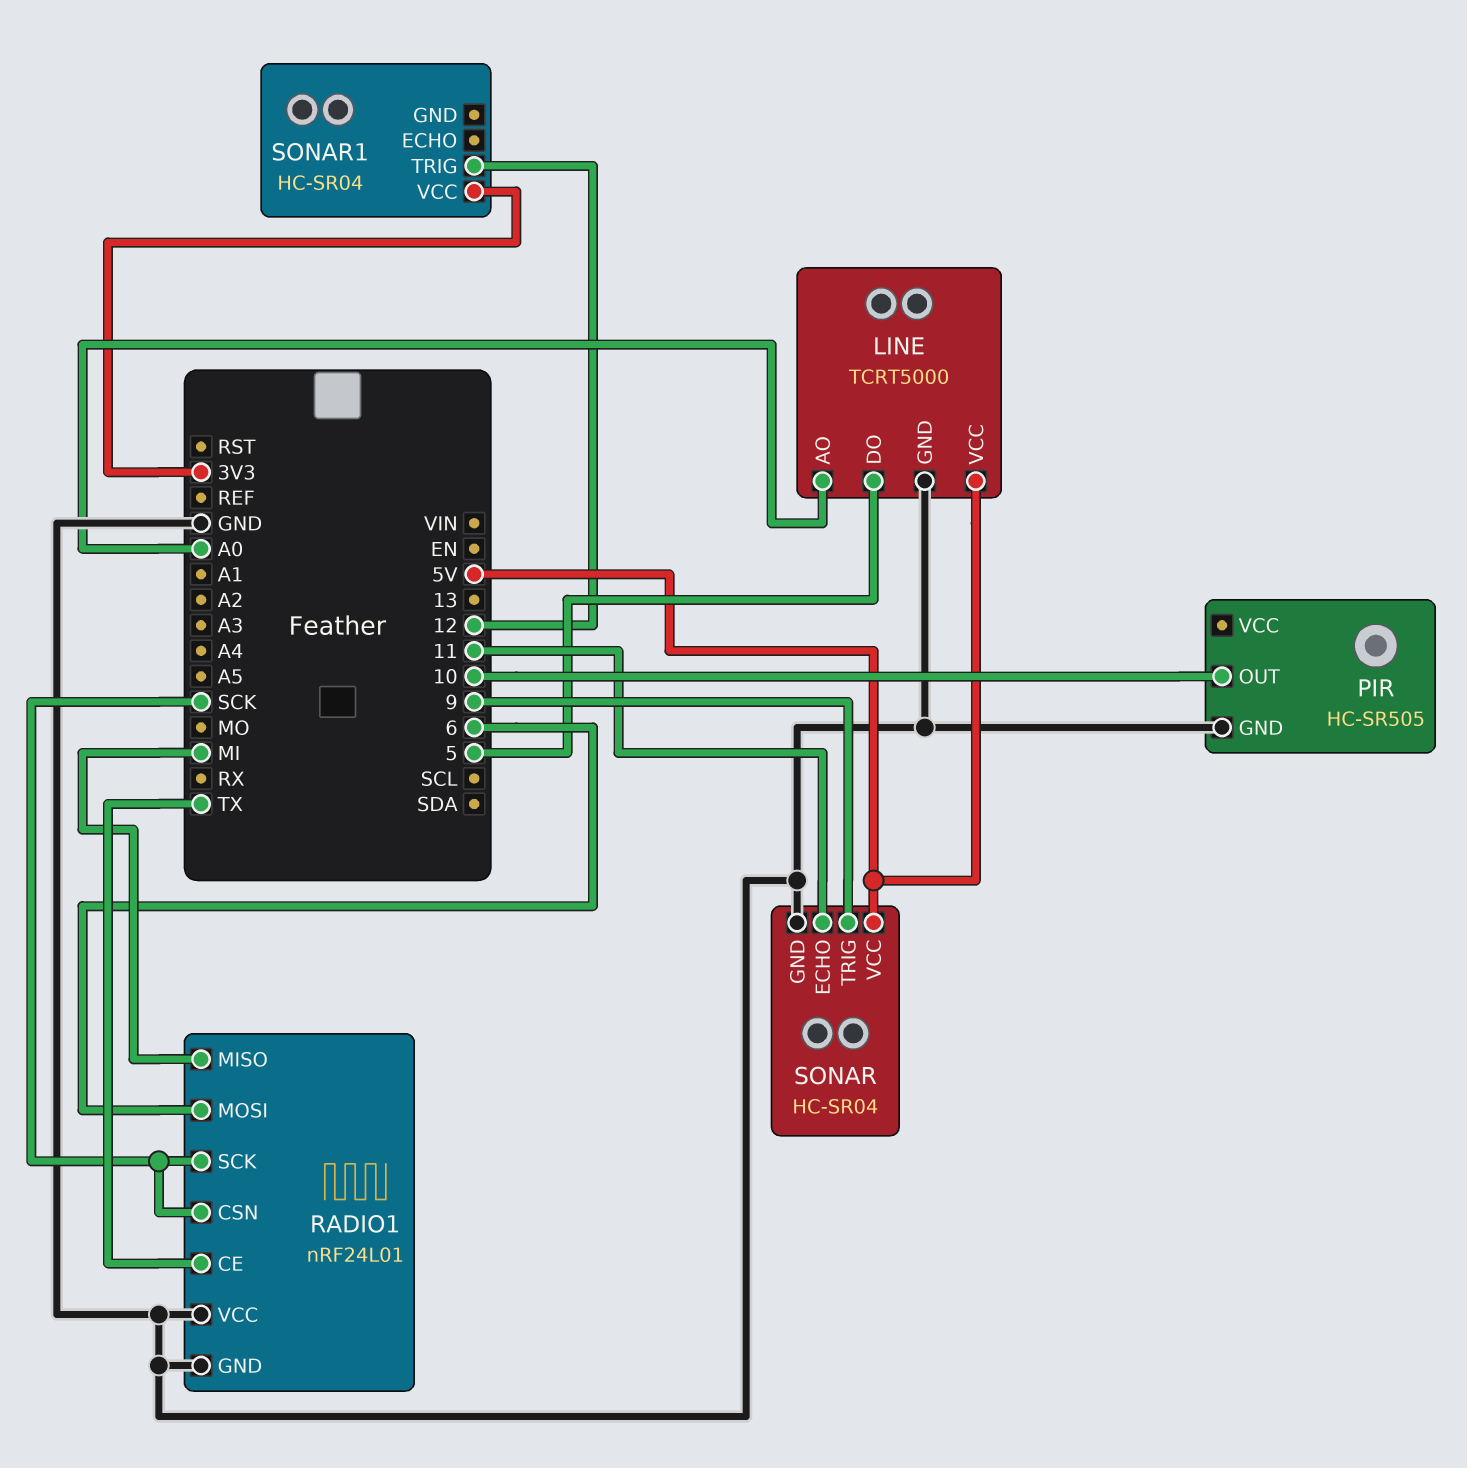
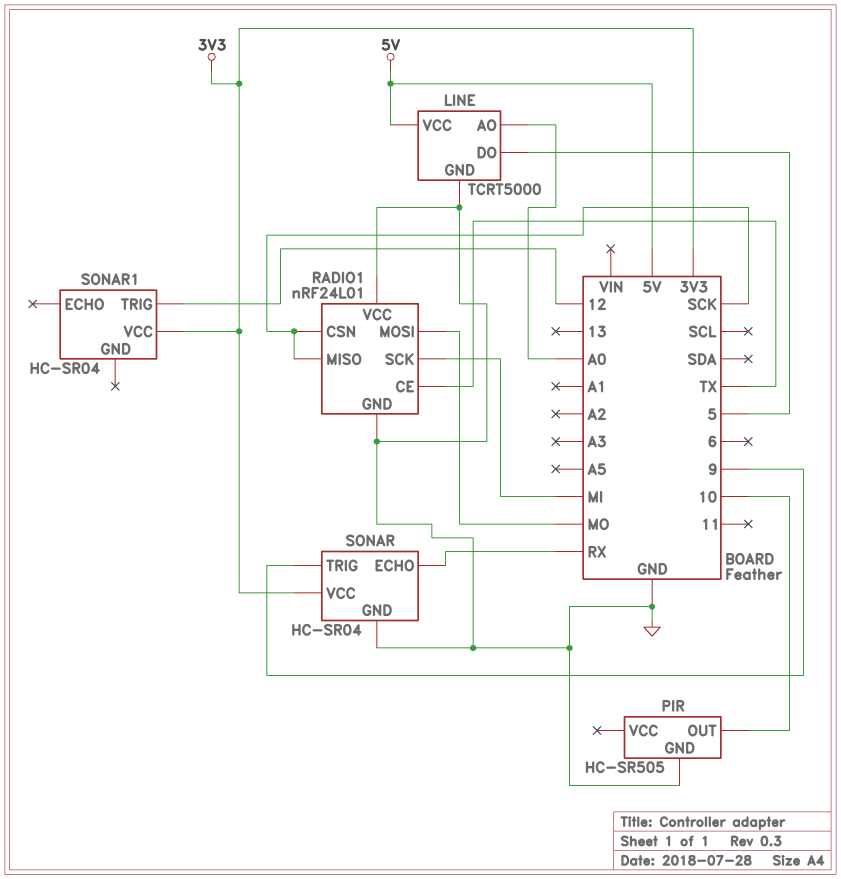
RADIO1 pin MISO: MI -> SCK
RADIO1 pin MOSI: 6 -> MO
RADIO1 pin SCK: SCK -> MI
SONAR pin ECHO: 11 -> RX
SONAR pin VCC: 5V -> 3V3

